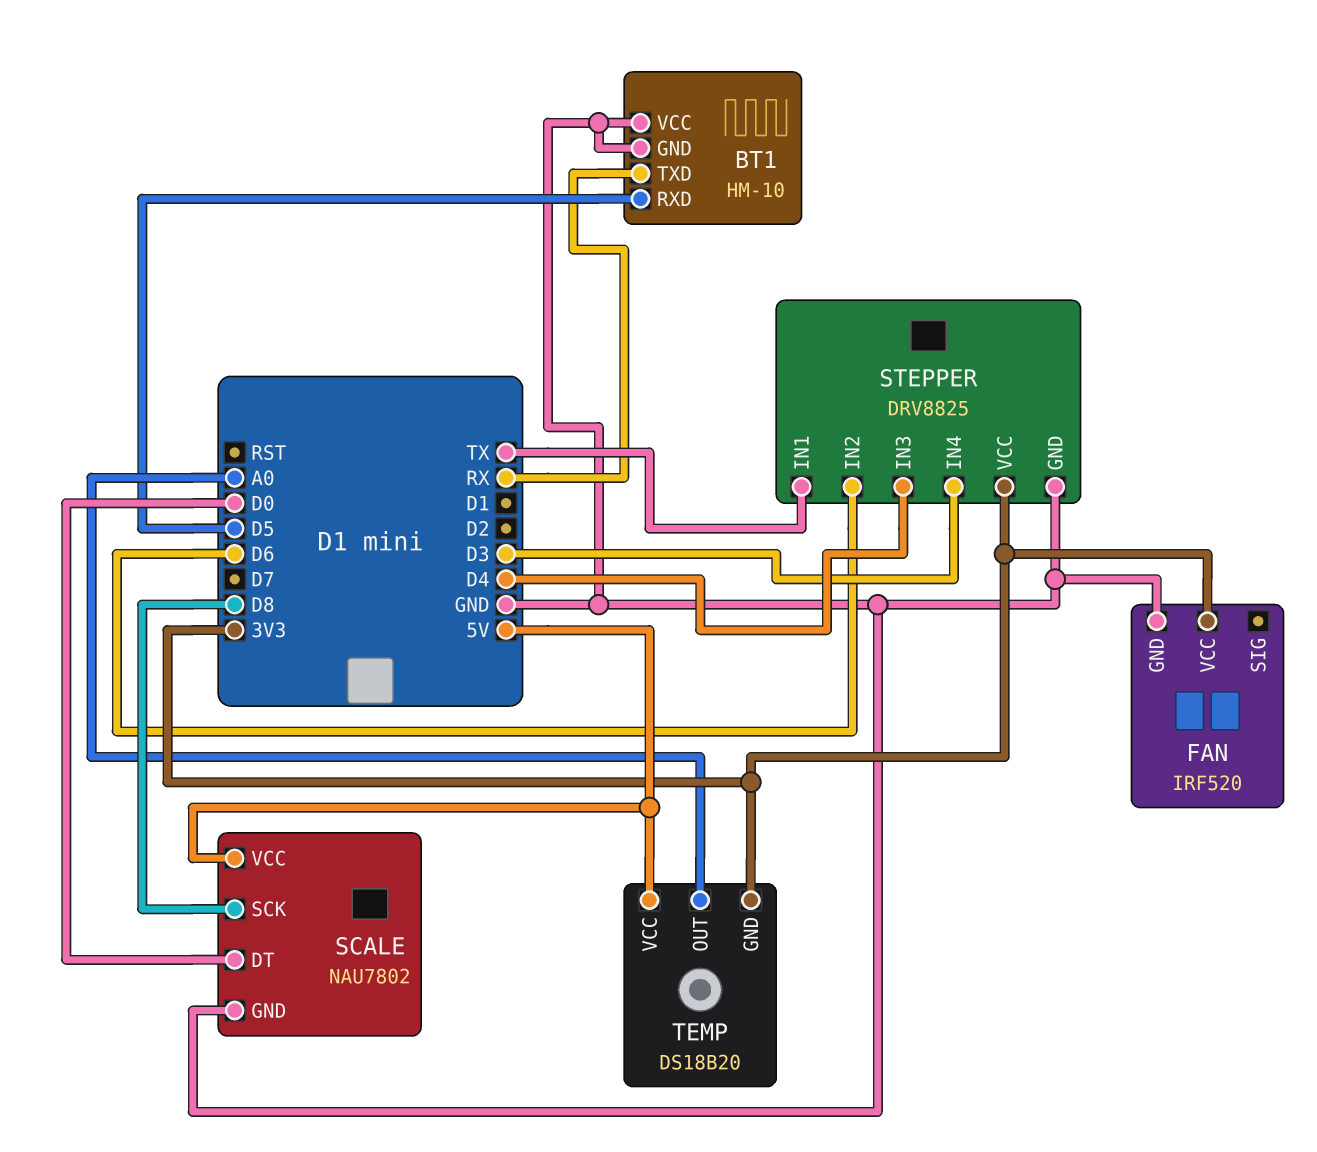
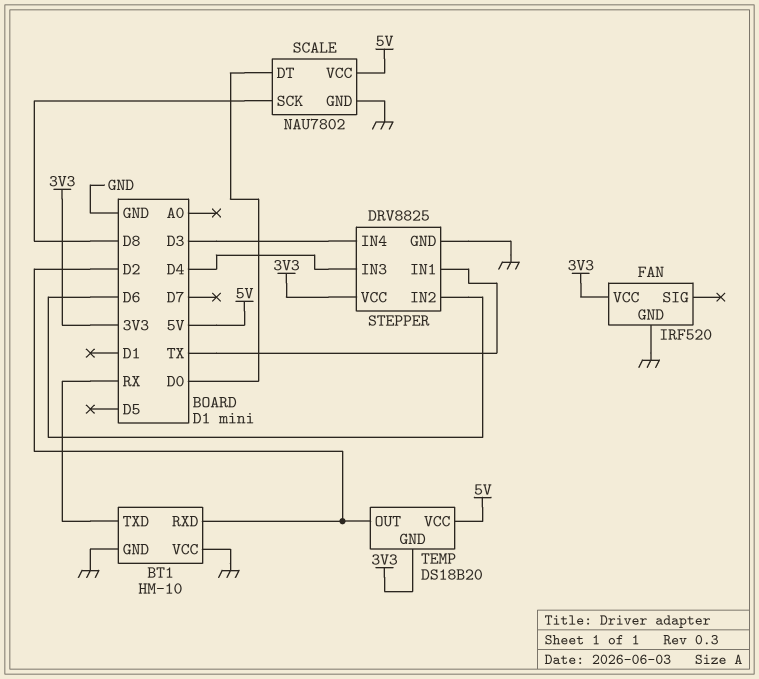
BT1 pin RXD: D5 -> D2
TEMP pin OUT: A0 -> D2

